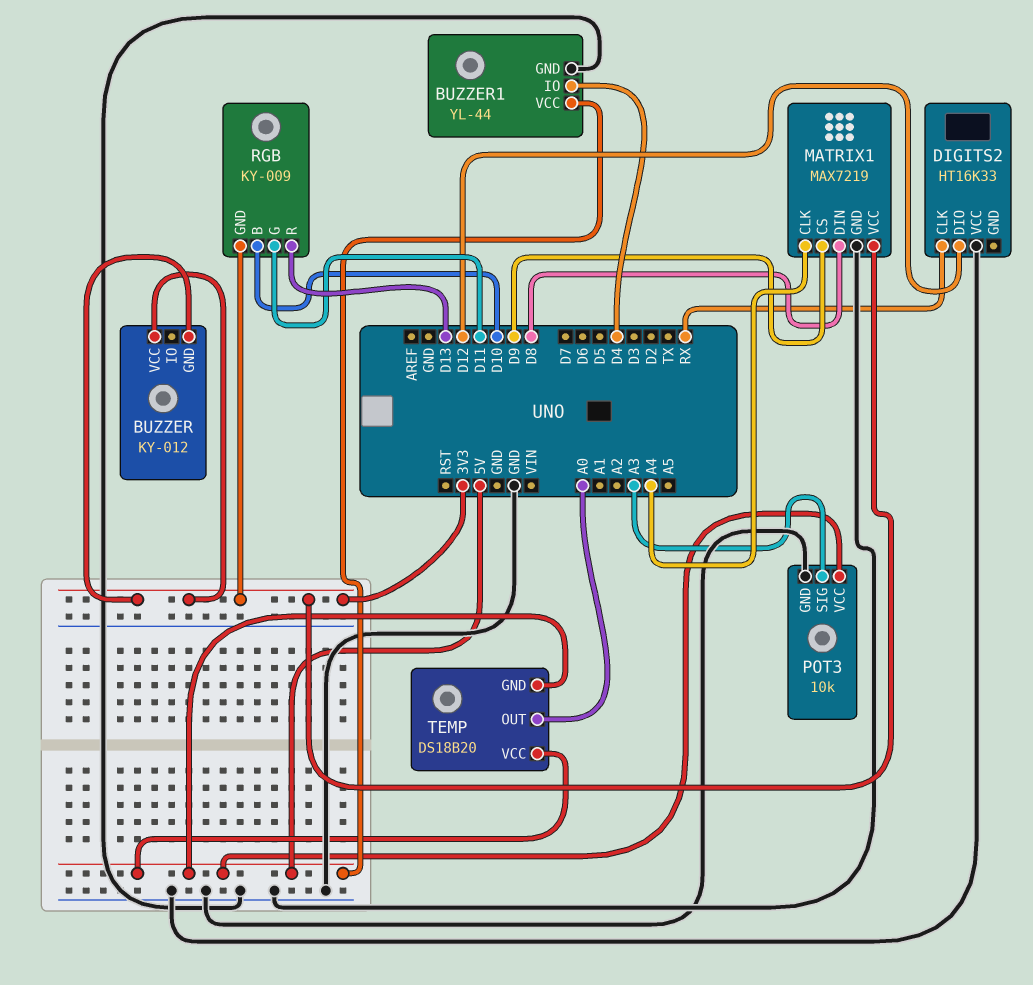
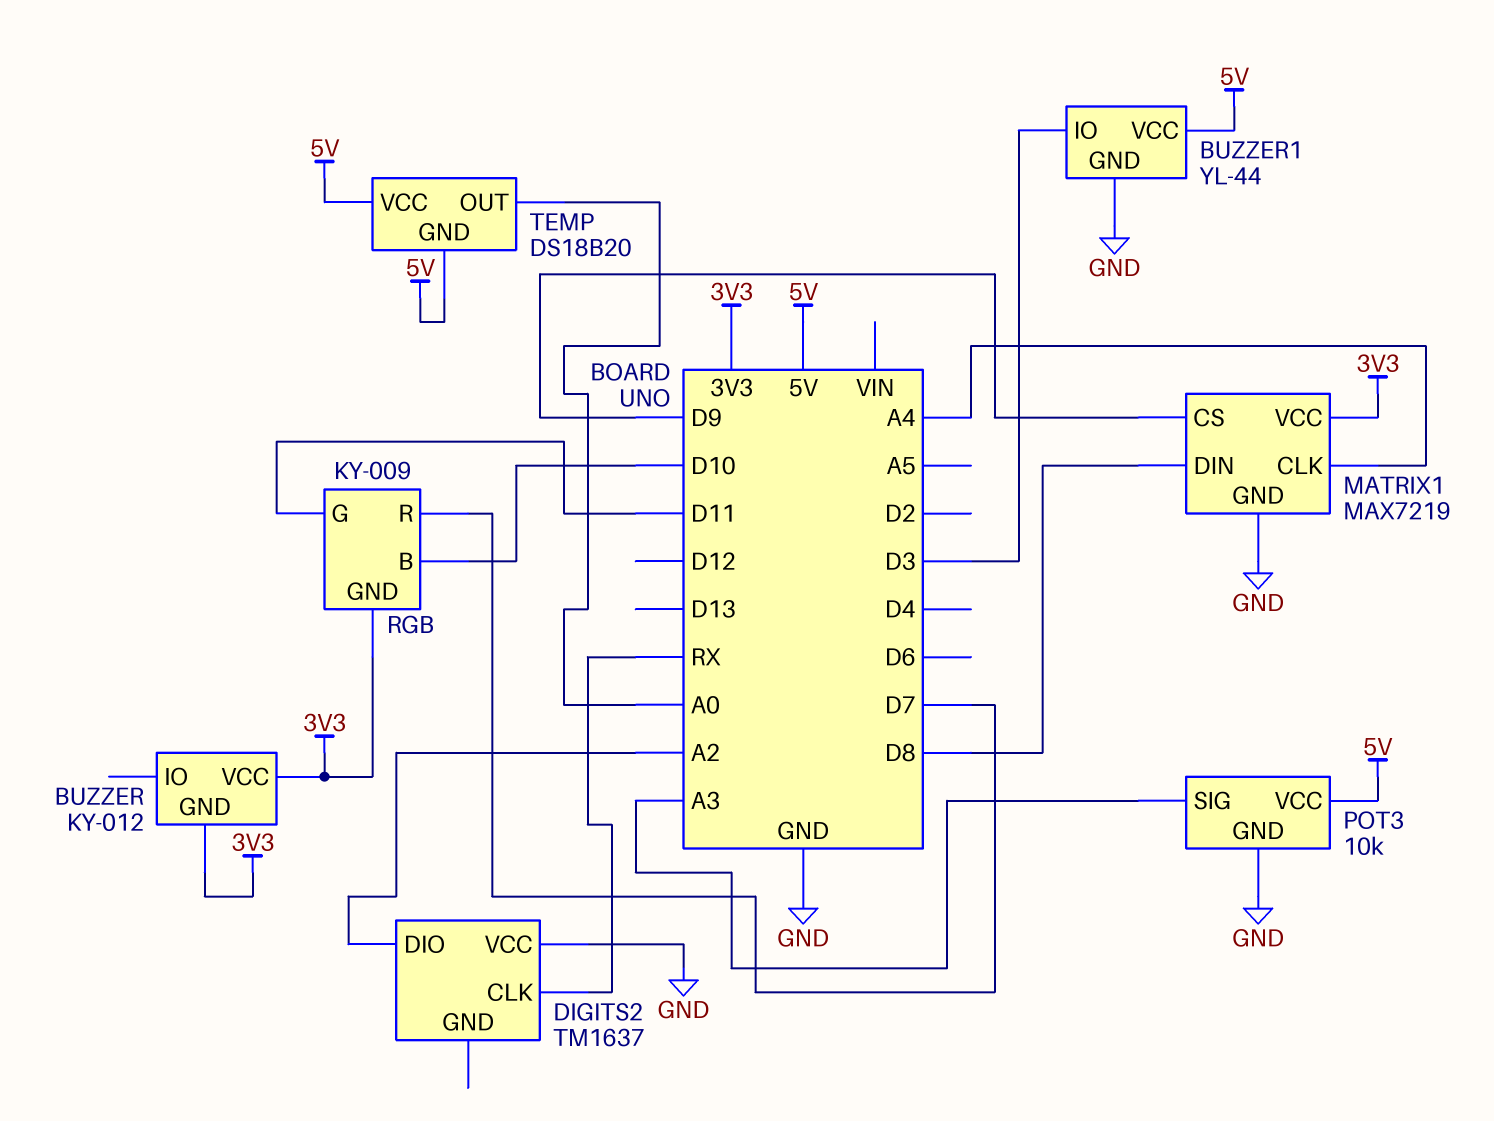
BUZZER1 pin IO: D4 -> D3
DIGITS2: HT16K33 -> TM1637
DIGITS2 pin DIO: D12 -> A2
RGB pin R: D13 -> D7

